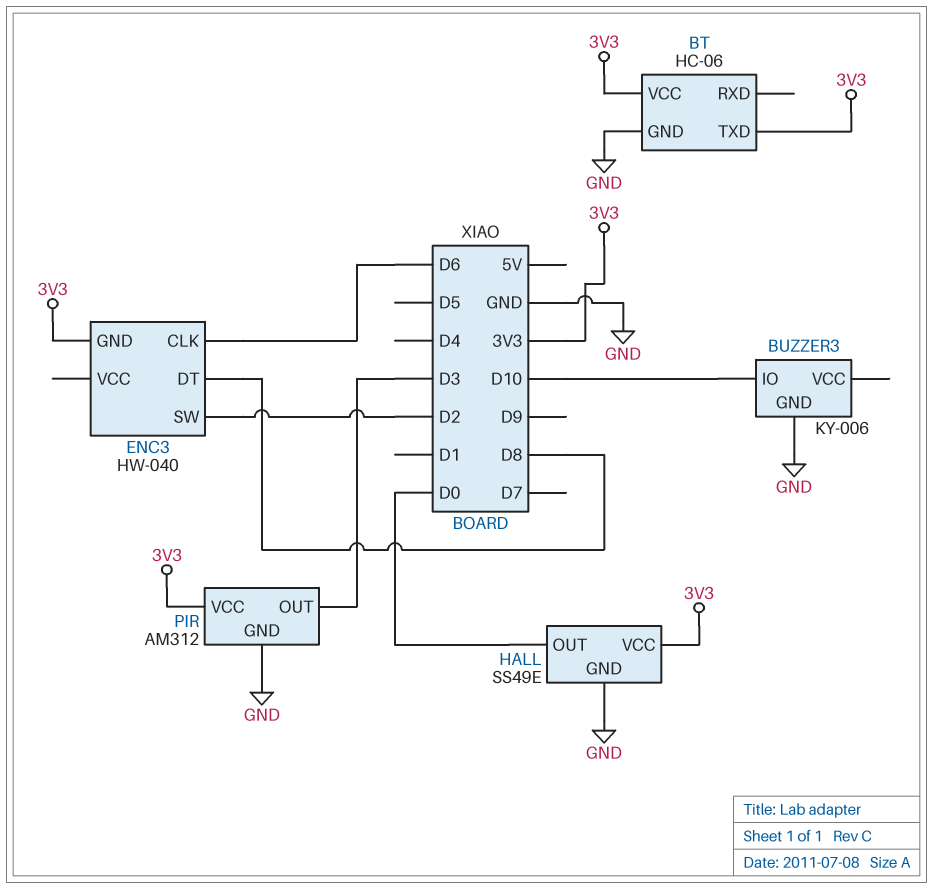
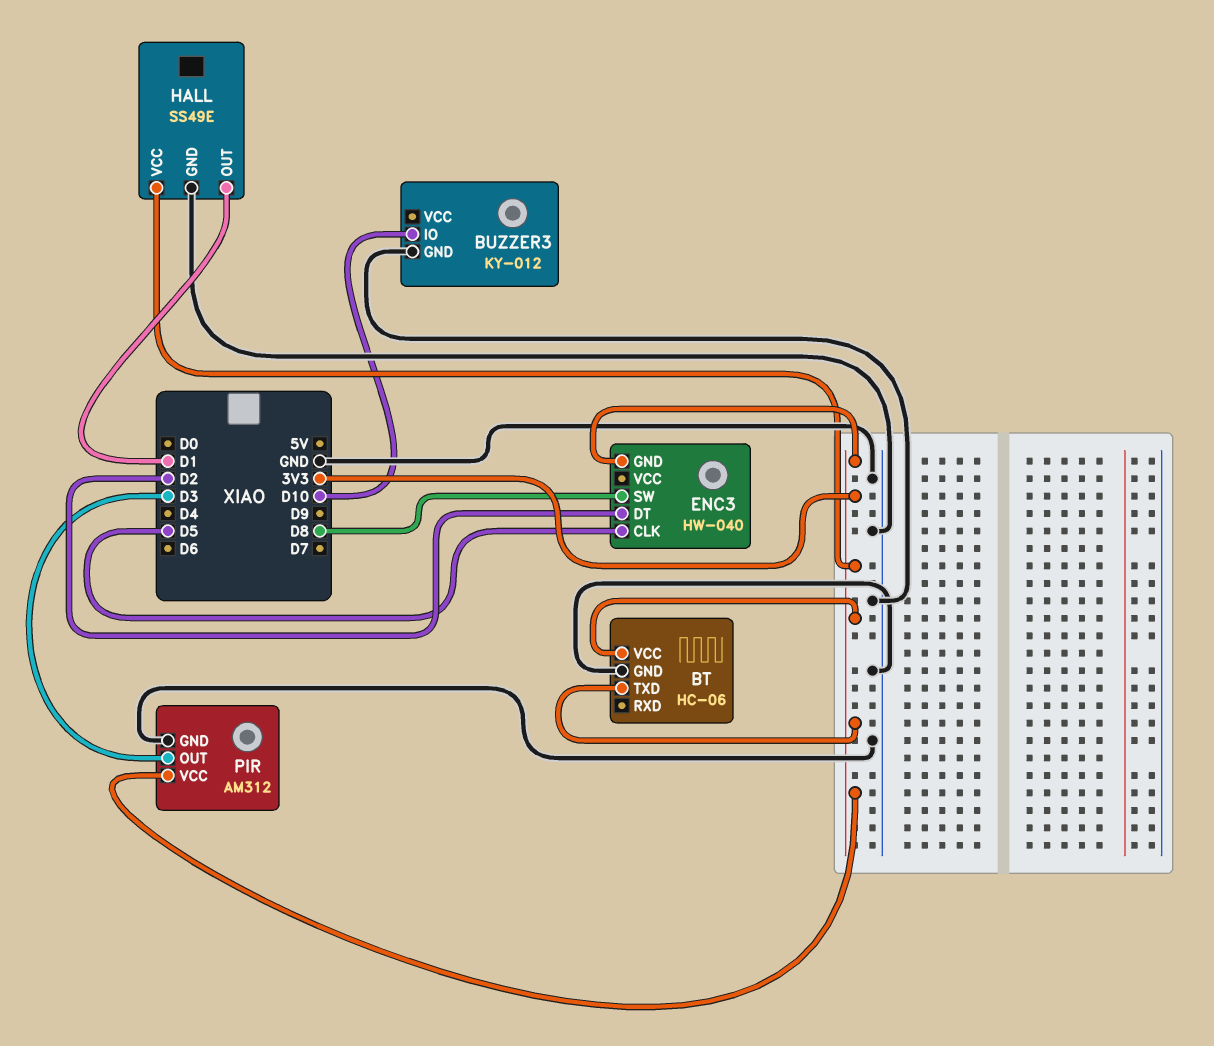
BUZZER3: KY-006 -> KY-012
ENC3 pin CLK: D6 -> D5
ENC3 pin DT: D8 -> D2
ENC3 pin SW: D2 -> D8
HALL pin OUT: D0 -> D1

